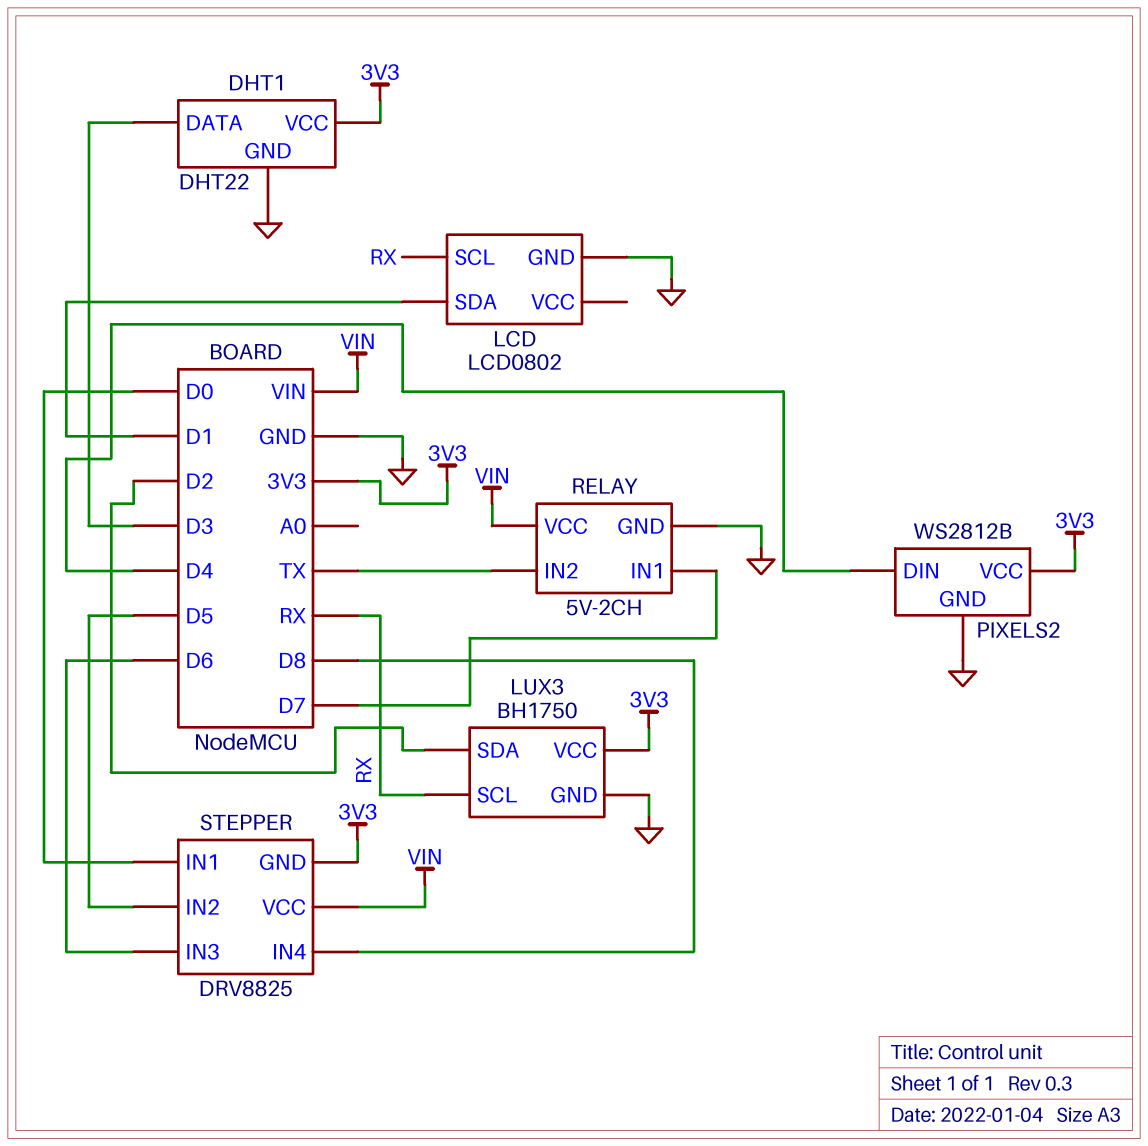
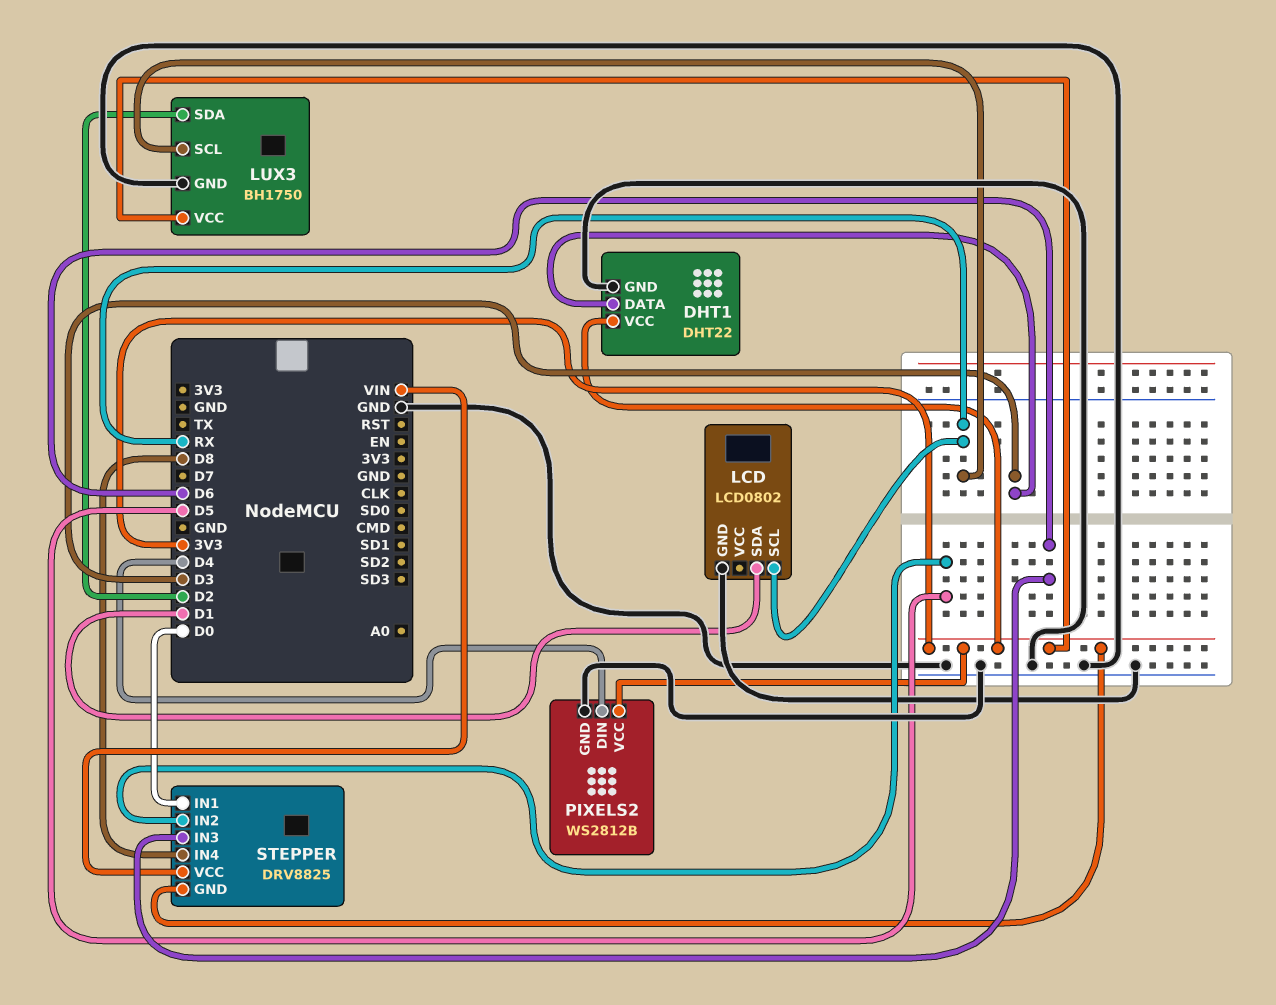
RELAY: 5V-2CH -> none
RELAY pin GND: GND -> none
RELAY pin IN1: D7 -> none
RELAY pin IN2: TX -> none
RELAY pin VCC: VIN -> none

